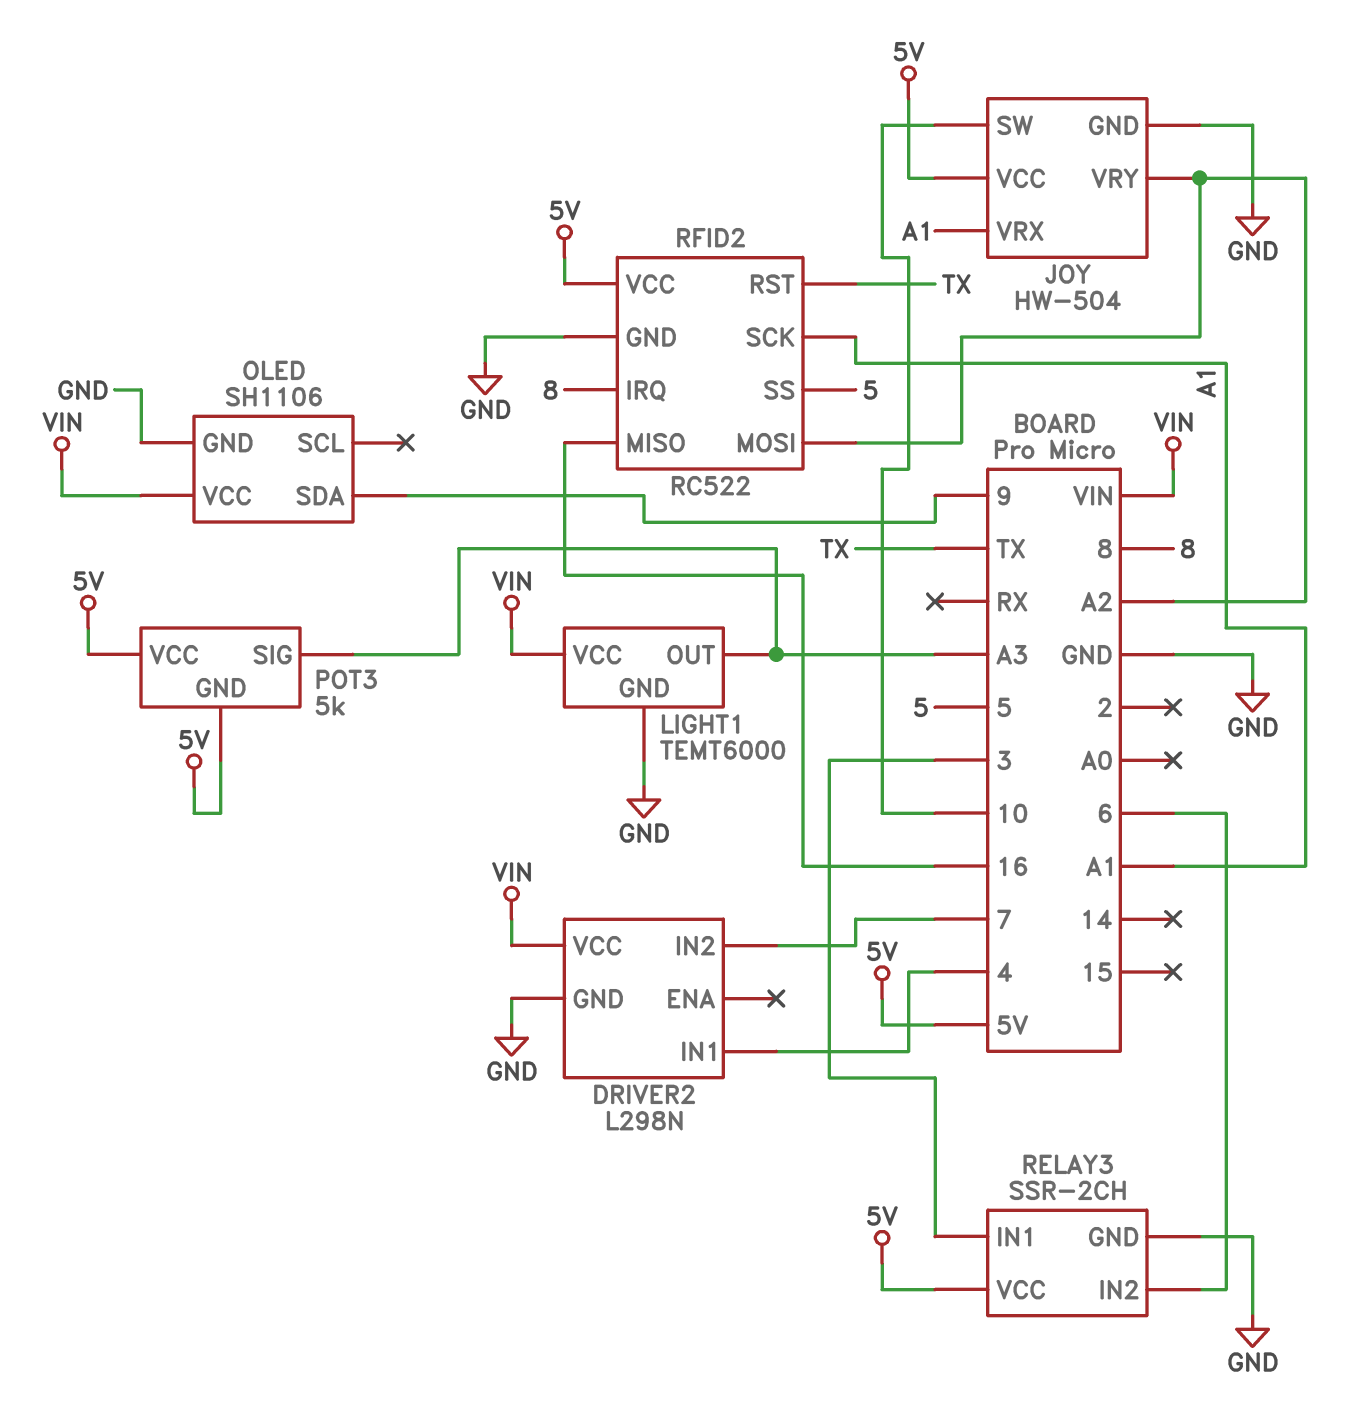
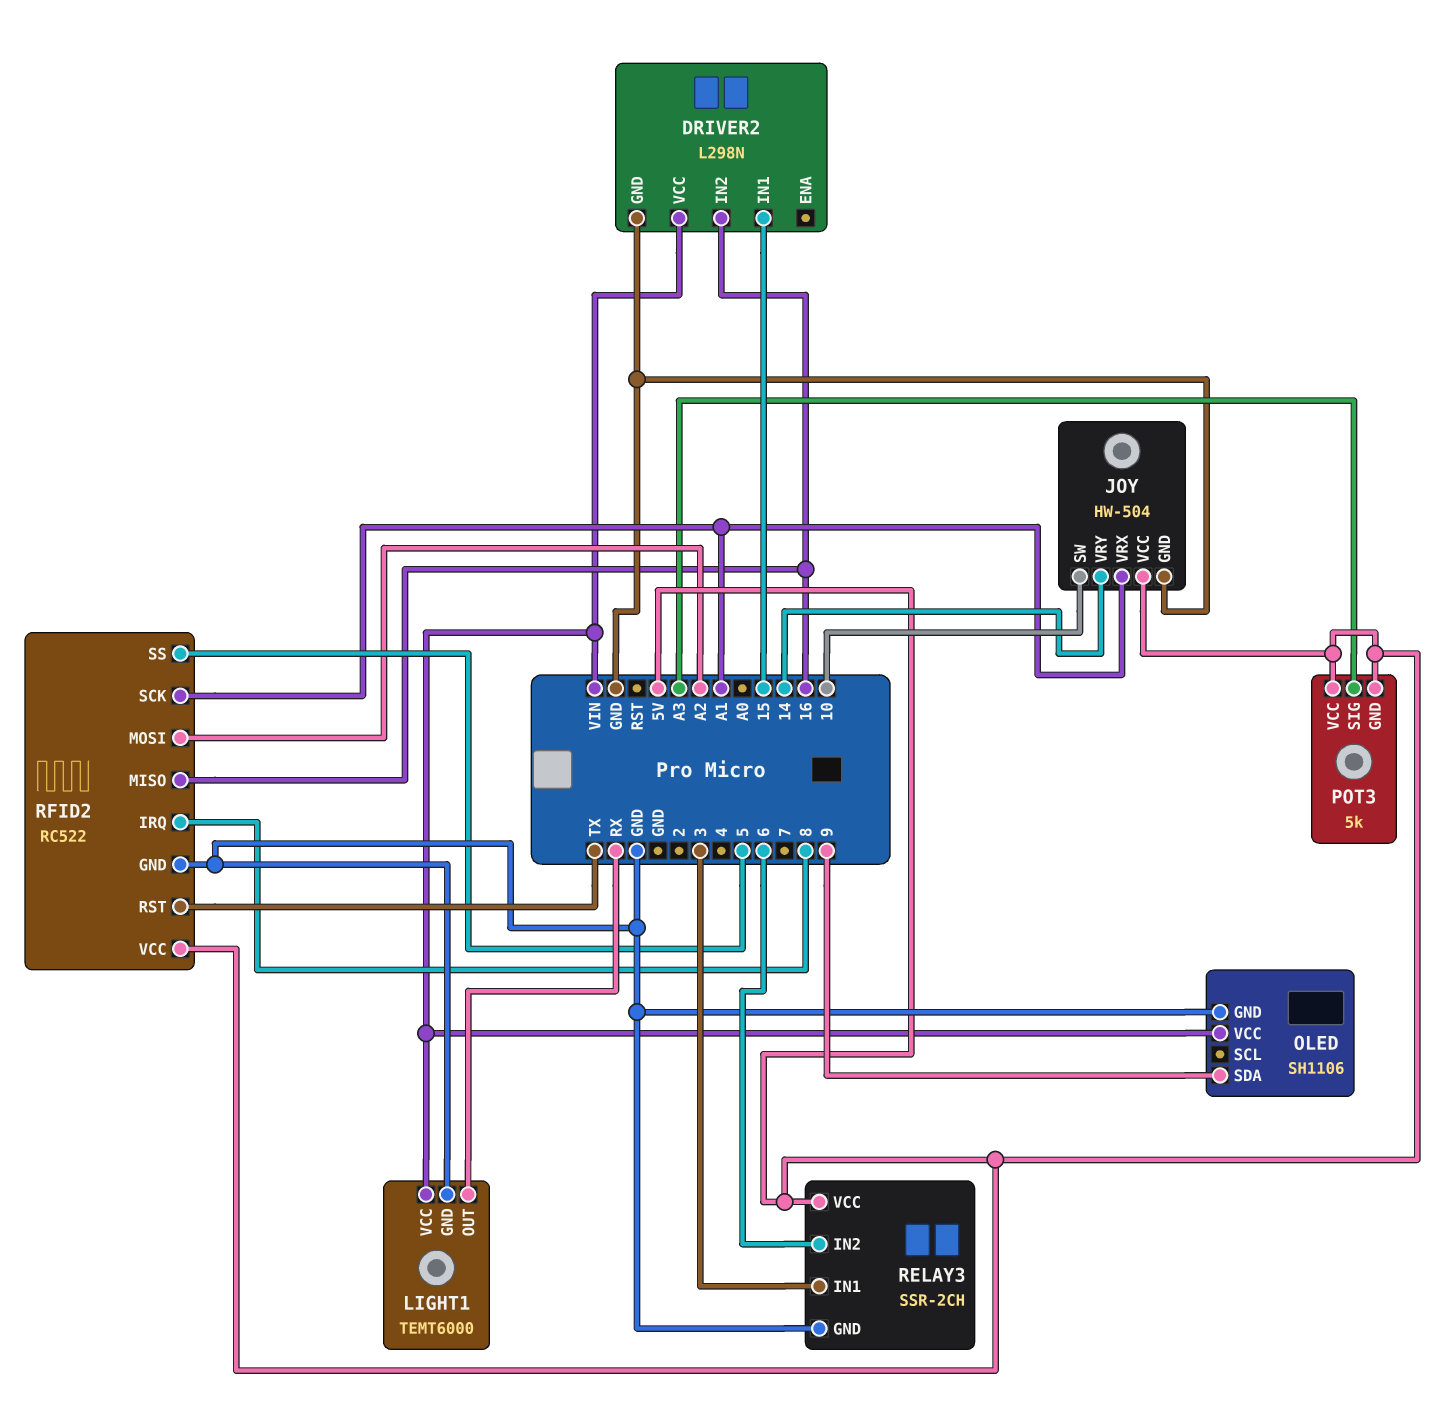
DRIVER2 pin IN1: 4 -> 15
DRIVER2 pin IN2: 7 -> 16
JOY pin VRY: A2 -> 14
LIGHT1 pin OUT: A3 -> RX

